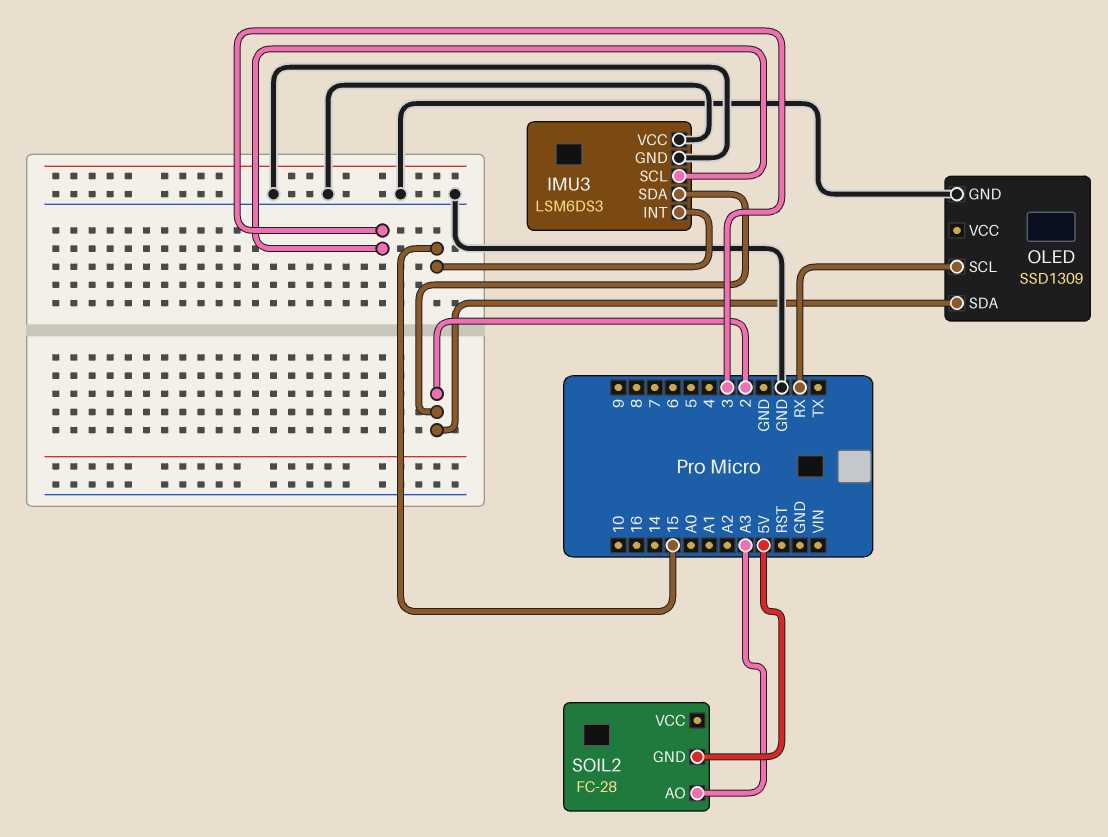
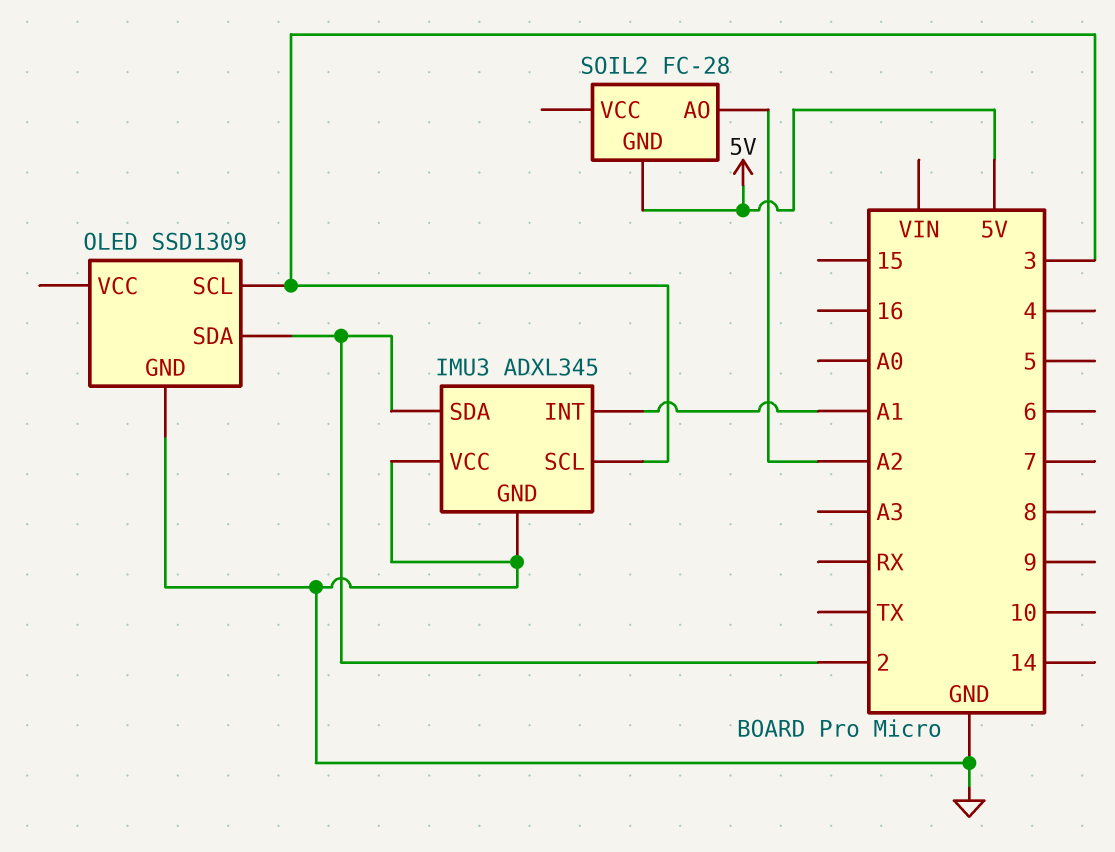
IMU3: LSM6DS3 -> ADXL345
IMU3 pin INT: 15 -> A1
OLED pin SCL: RX -> 3
SOIL2 pin AO: A3 -> A2

